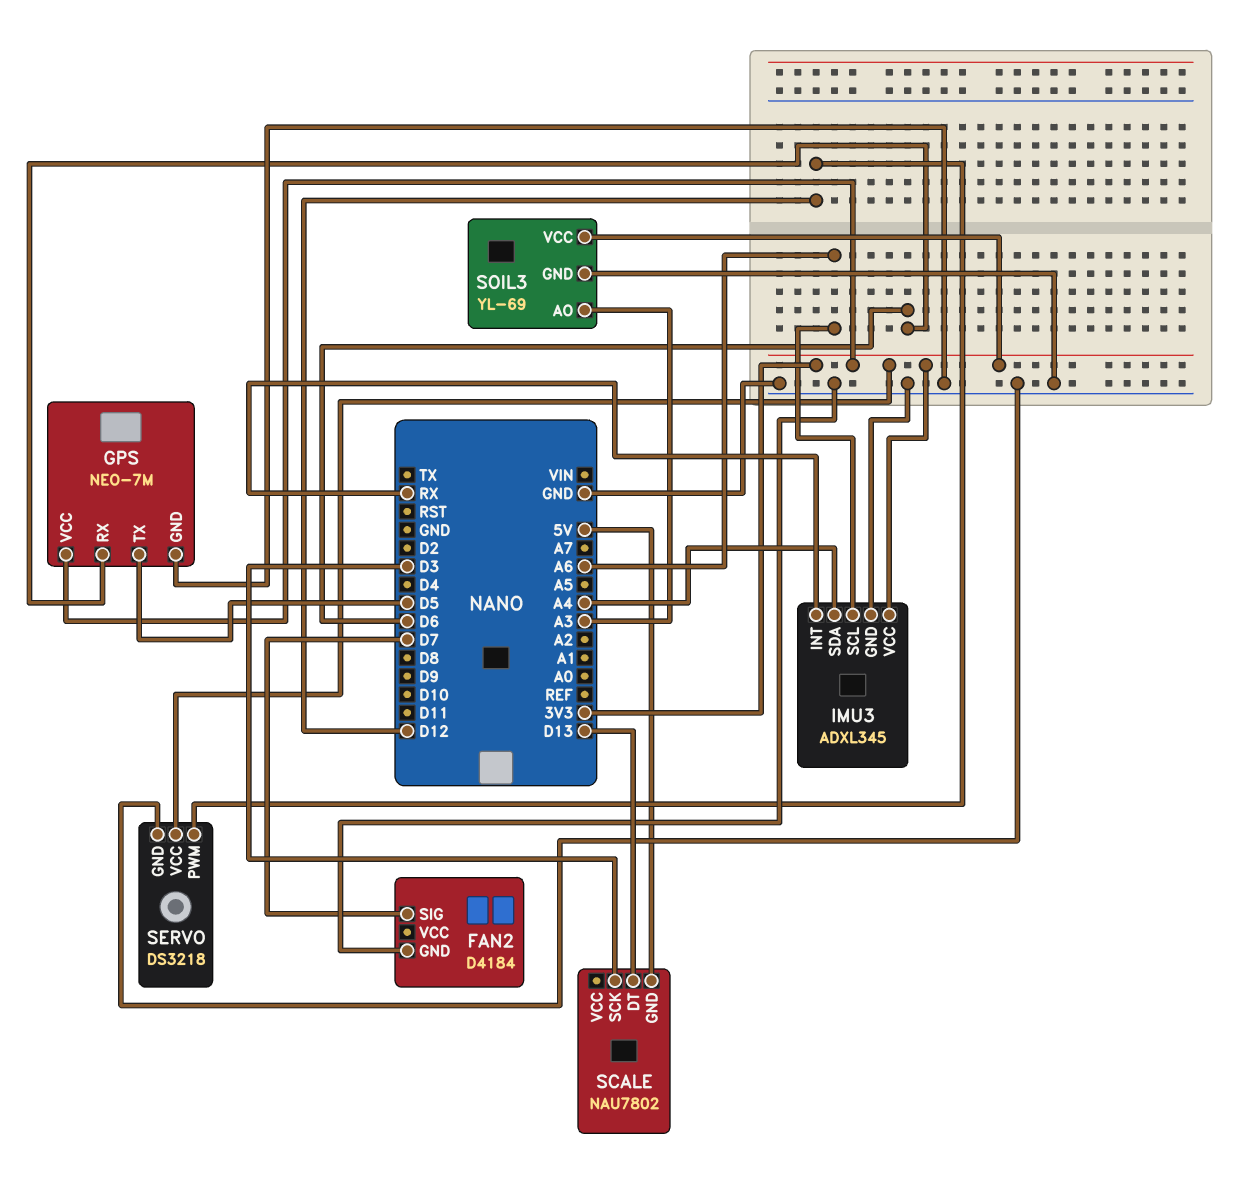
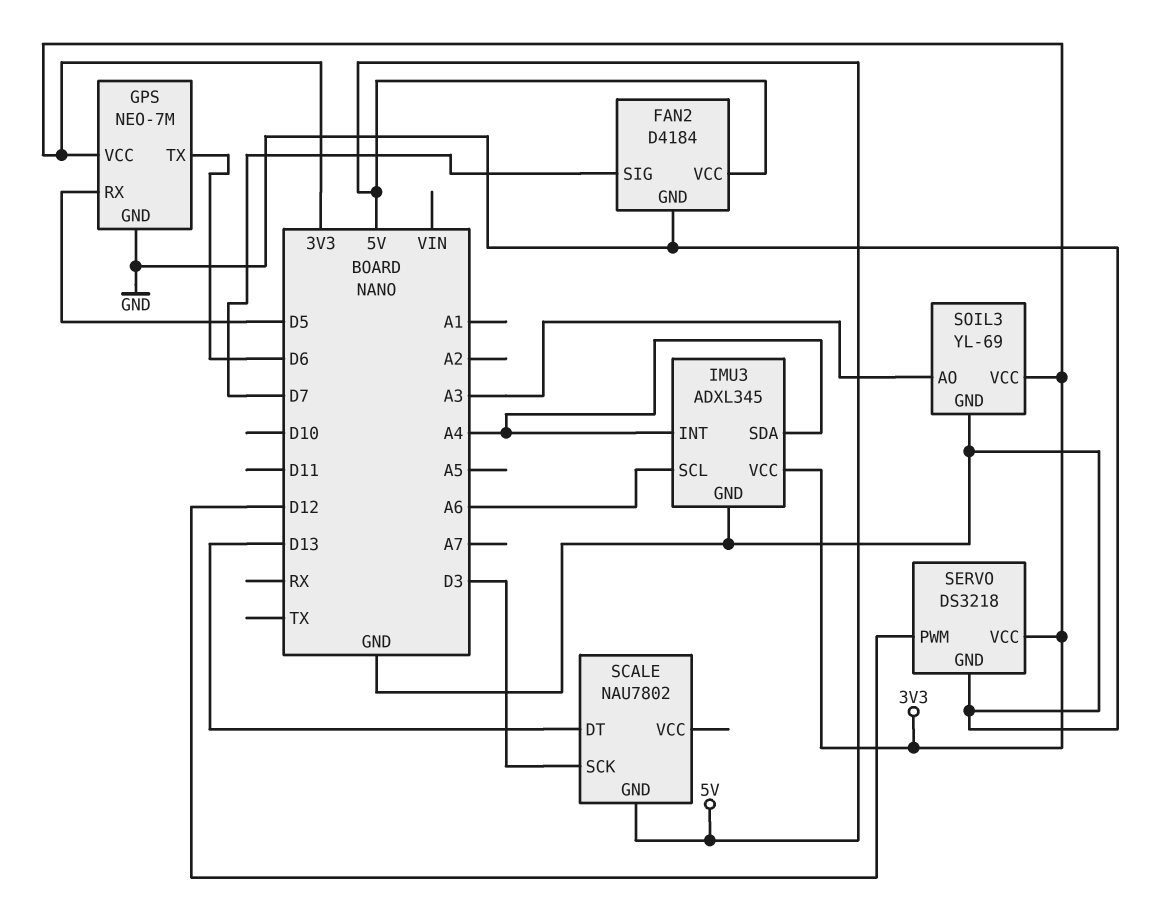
FAN2 pin VCC: none -> 5V
GPS pin RX: D6 -> D5
GPS pin TX: D5 -> D6
IMU3 pin INT: RX -> A4

